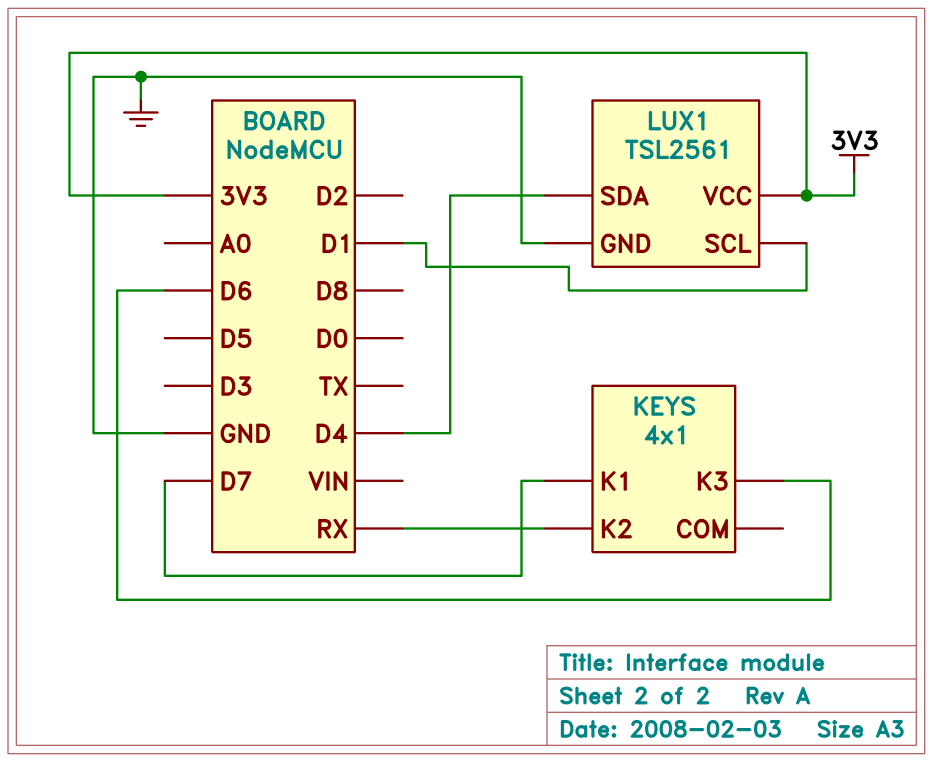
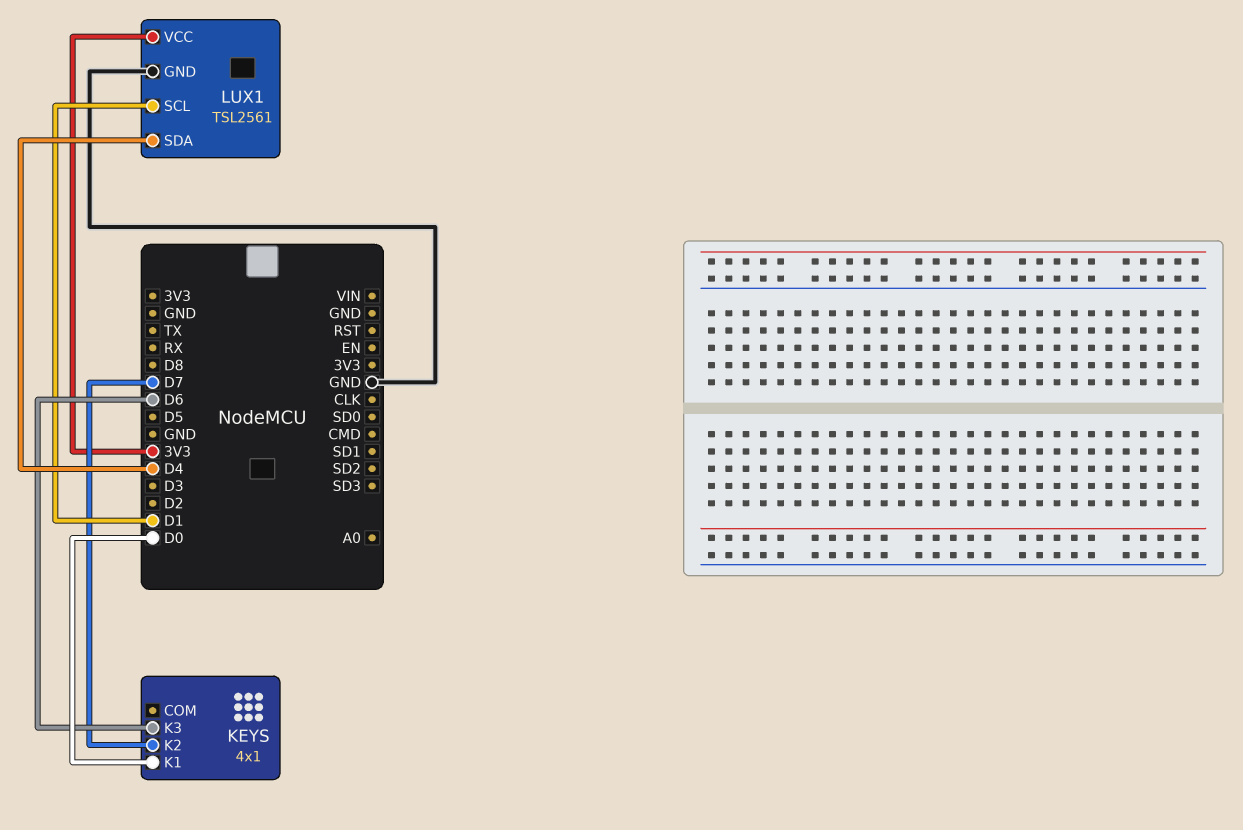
KEYS pin K1: D7 -> D0
KEYS pin K2: RX -> D7

